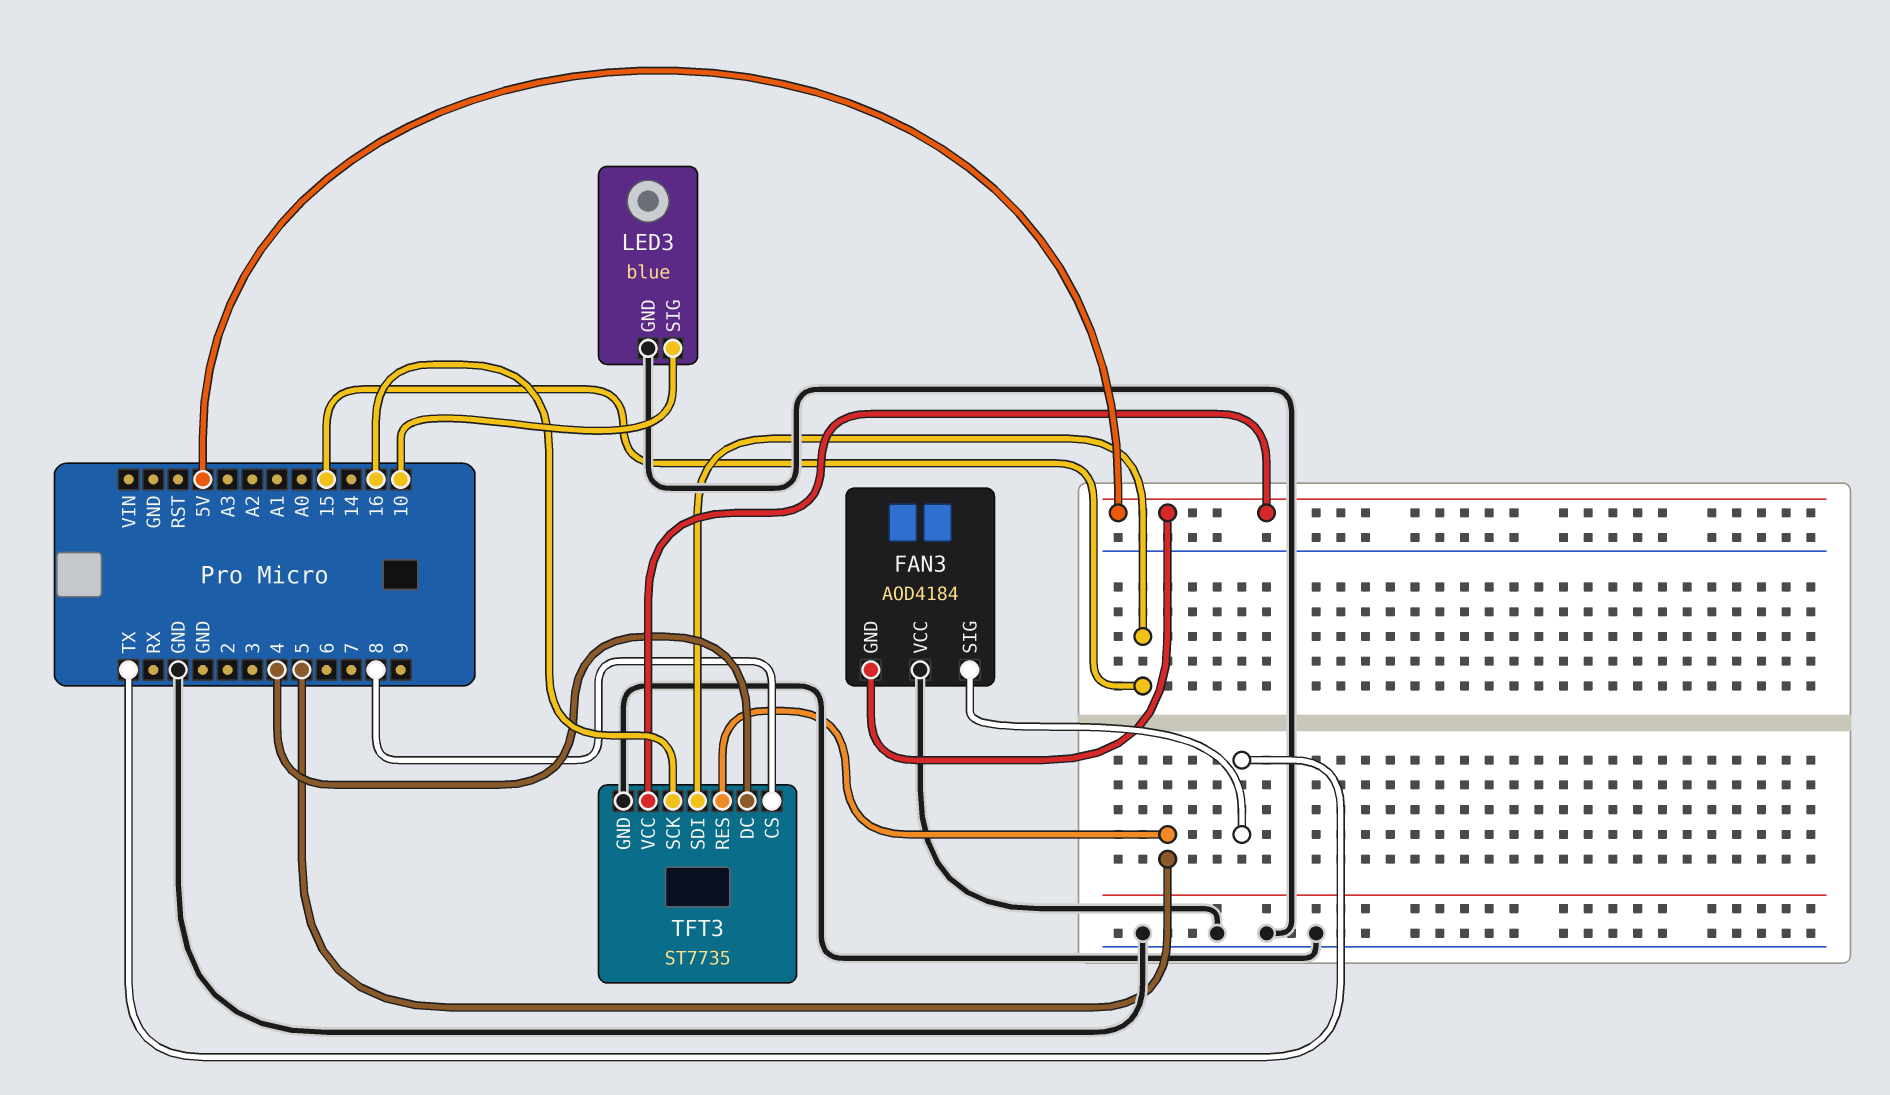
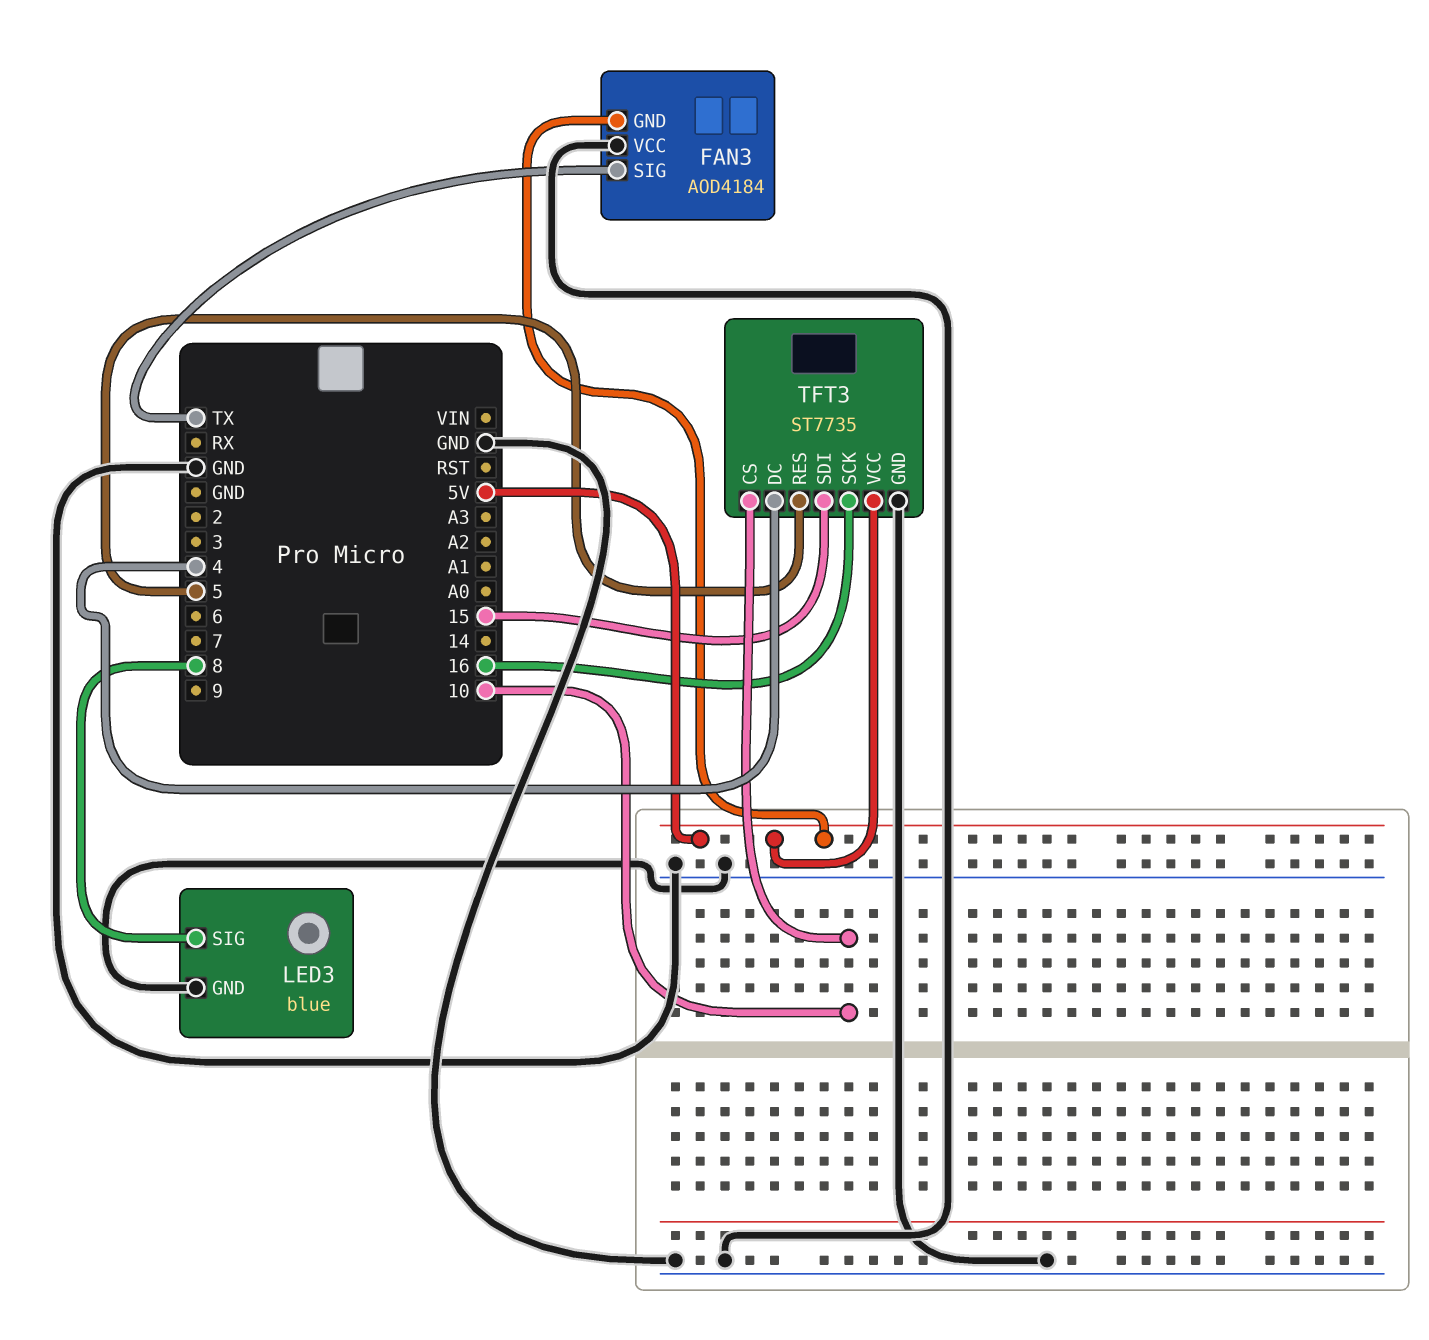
LED3 pin SIG: 10 -> 8
TFT3 pin CS: 8 -> 10

